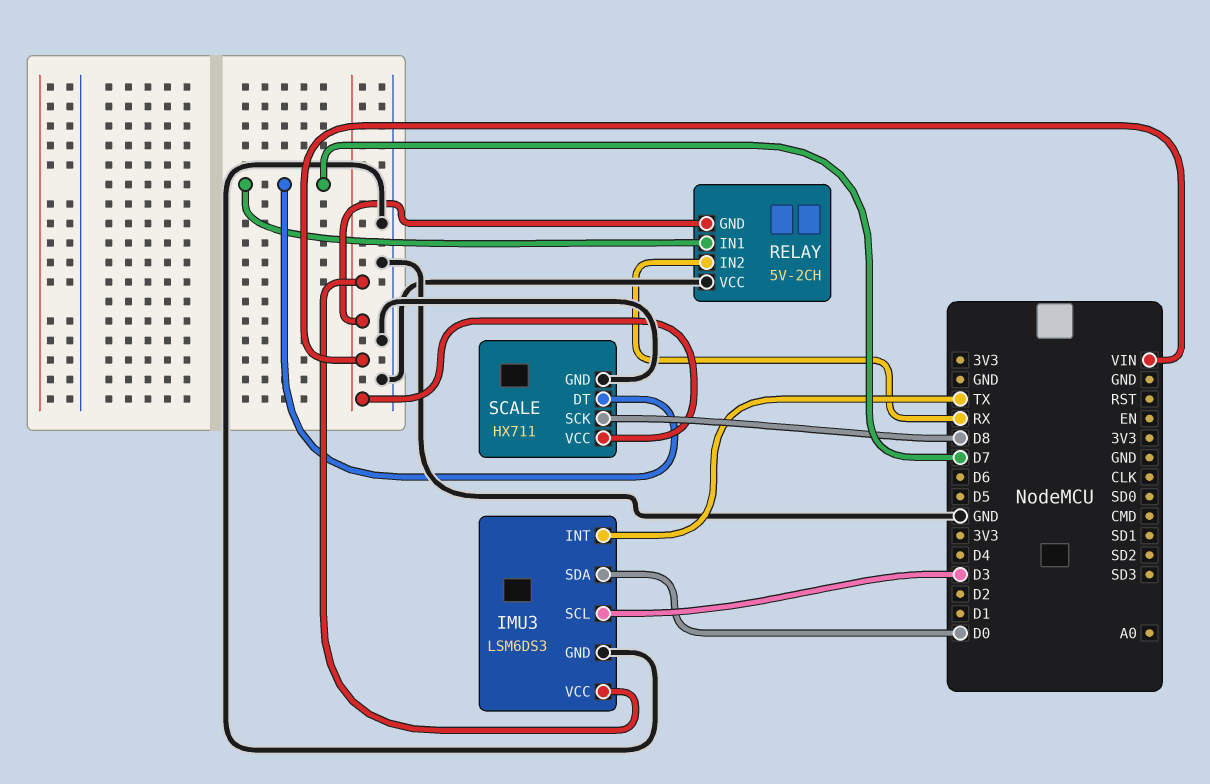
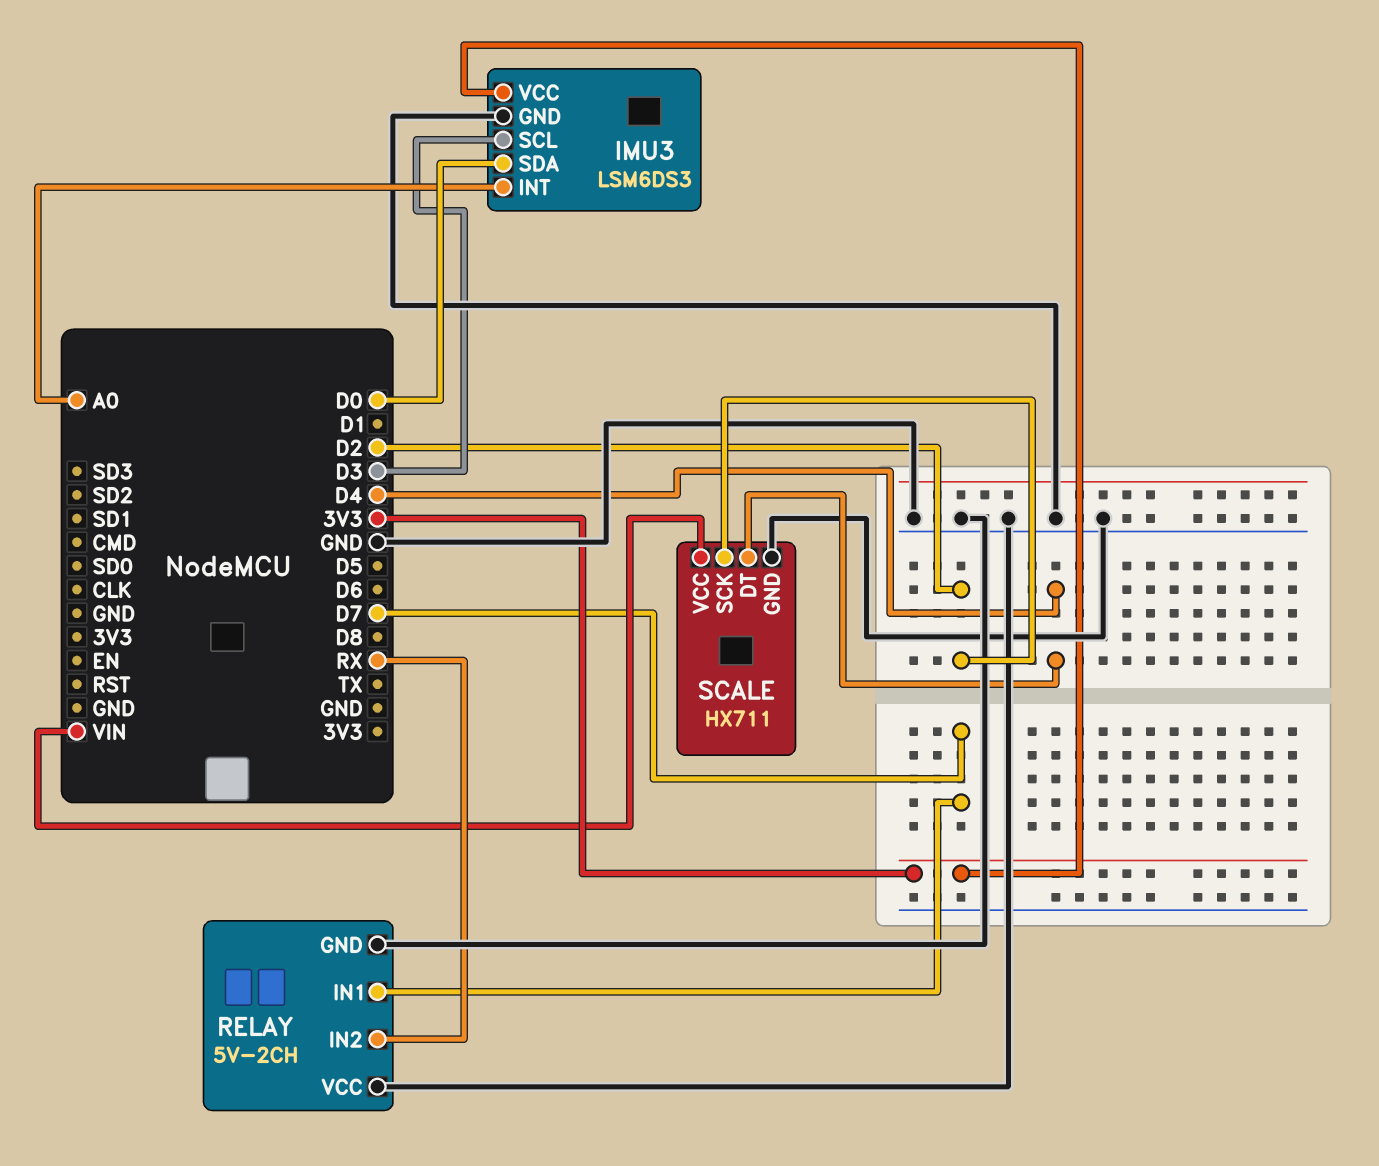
IMU3 pin INT: TX -> A0
IMU3 pin VCC: VIN -> 3V3
RELAY pin GND: VIN -> GND
SCALE pin DT: D7 -> D4
SCALE pin SCK: D8 -> D2

